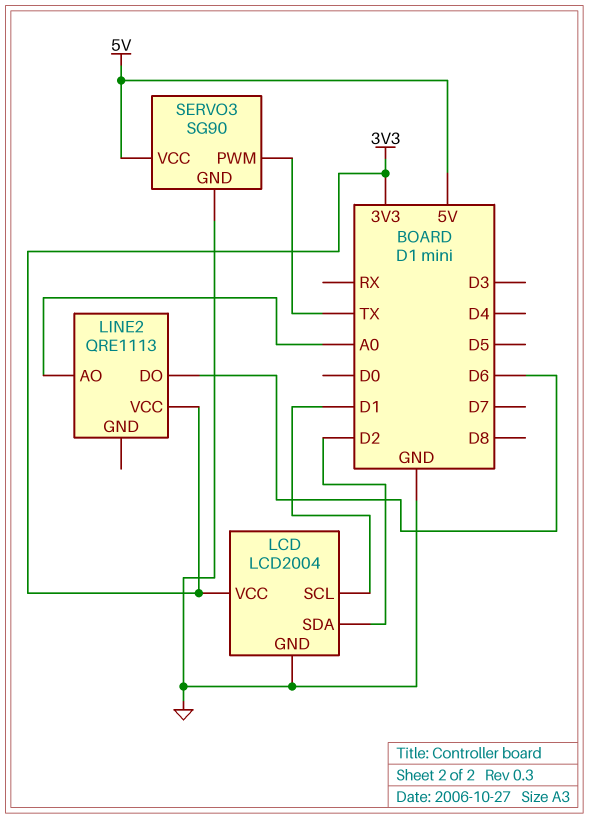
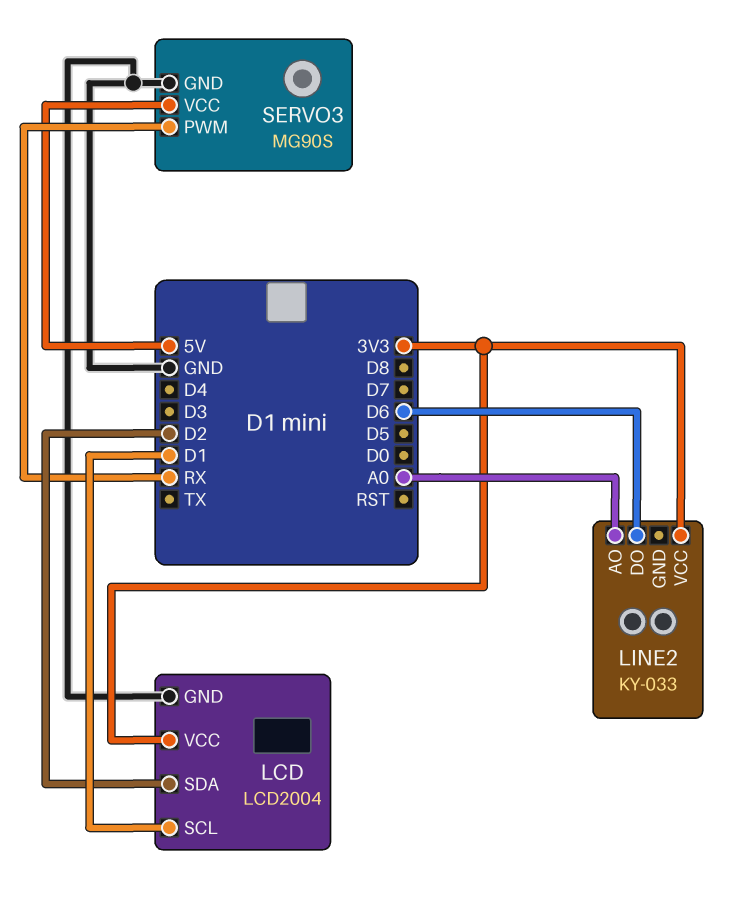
LINE2: QRE1113 -> KY-033
SERVO3: SG90 -> MG90S
SERVO3 pin PWM: TX -> RX

